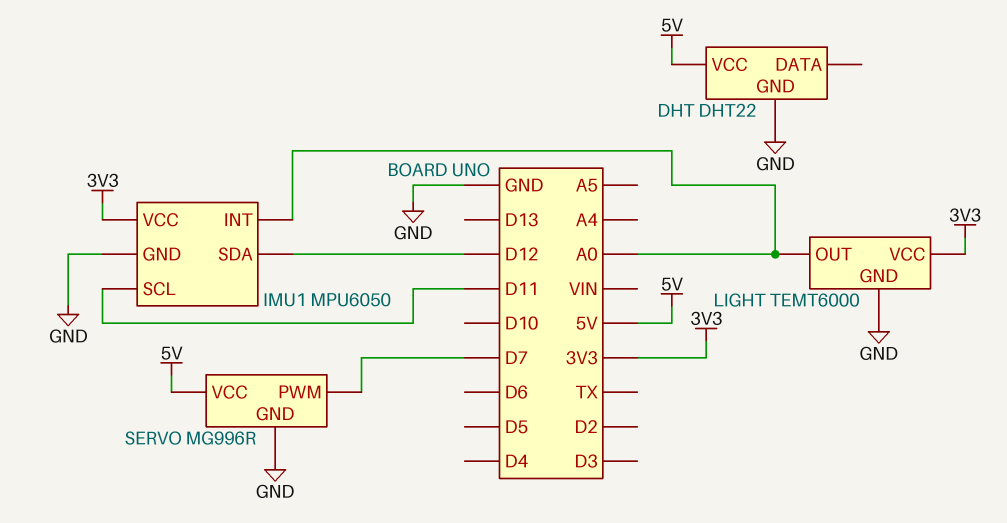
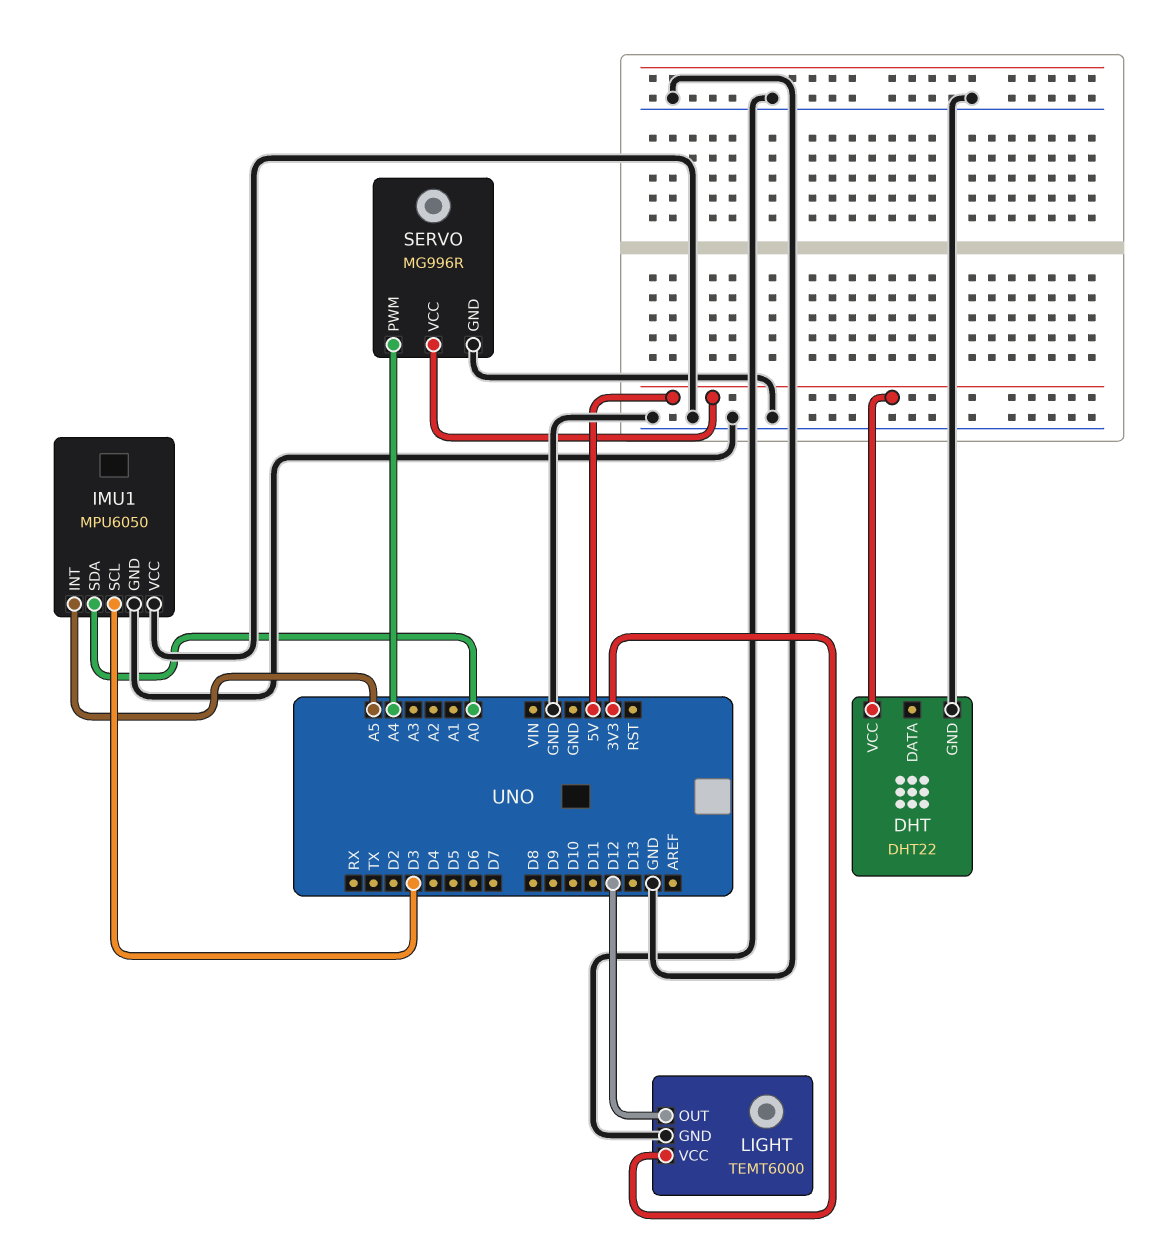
IMU1 pin INT: A0 -> A5
IMU1 pin SCL: D11 -> D3
IMU1 pin SDA: D12 -> A0
IMU1 pin VCC: 3V3 -> GND
LIGHT pin OUT: A0 -> D12
SERVO pin PWM: D7 -> A4

